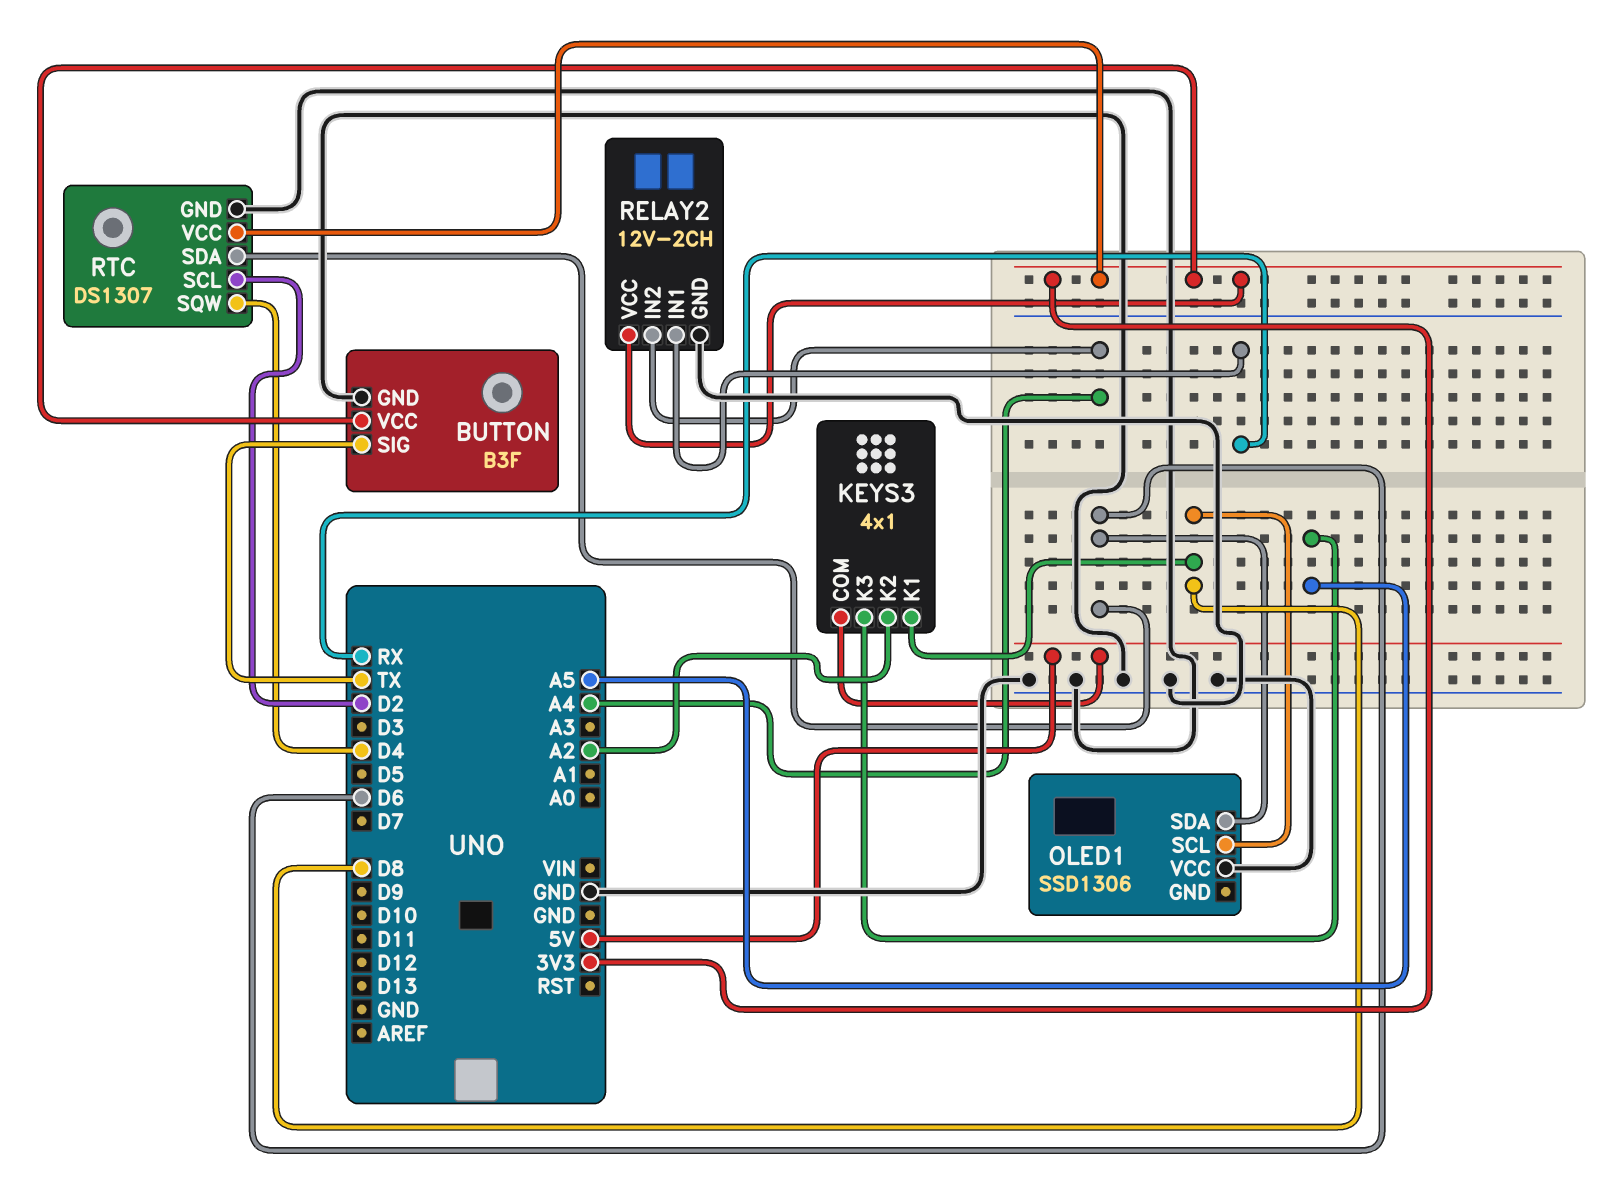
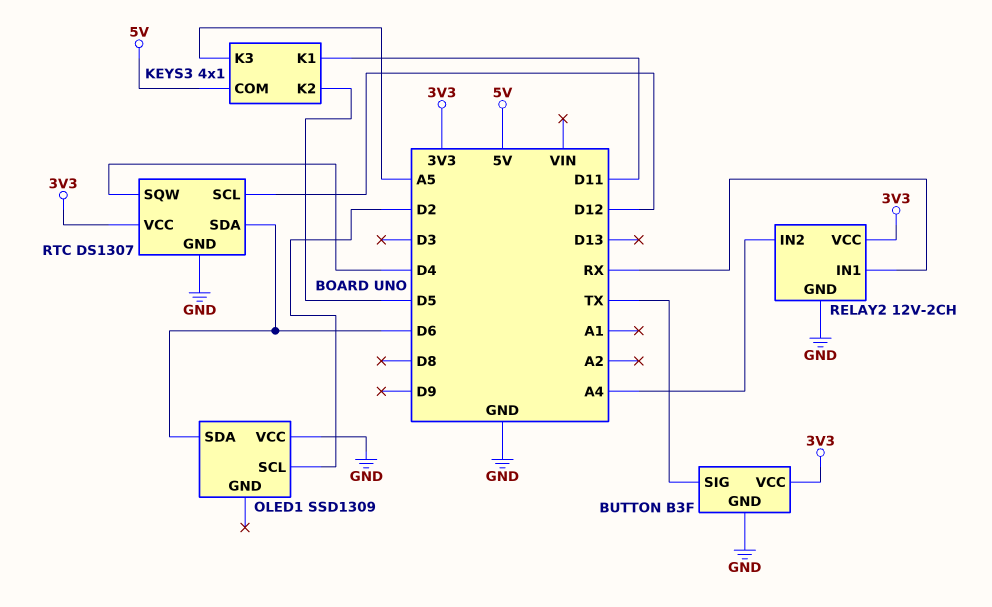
KEYS3 pin K1: D8 -> D11
KEYS3 pin K2: A2 -> D5
OLED1: SSD1306 -> SSD1309
OLED1 pin SCL: D8 -> D2
RTC pin SCL: D2 -> D12

